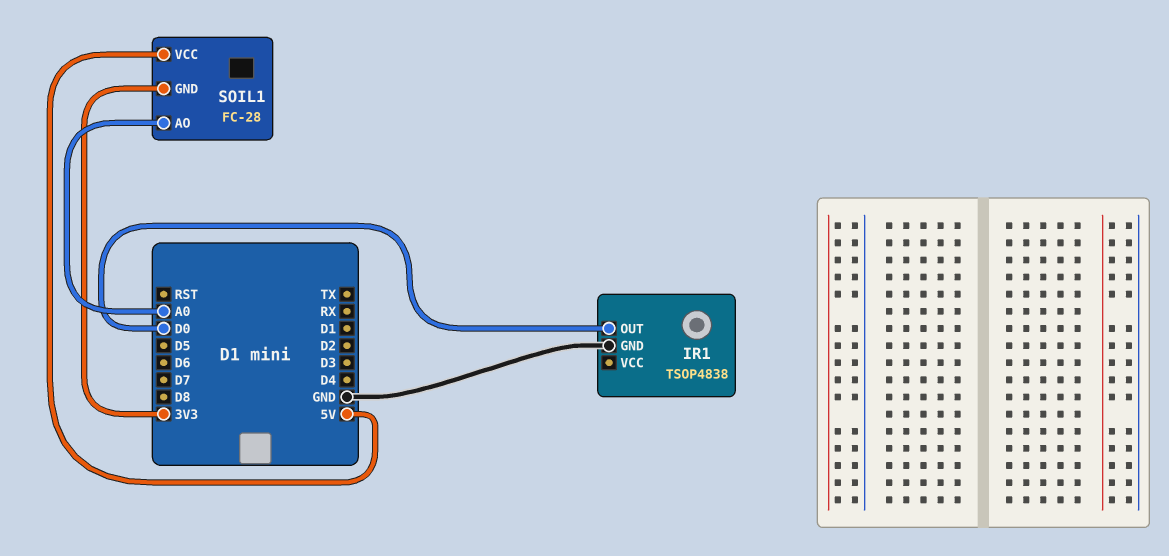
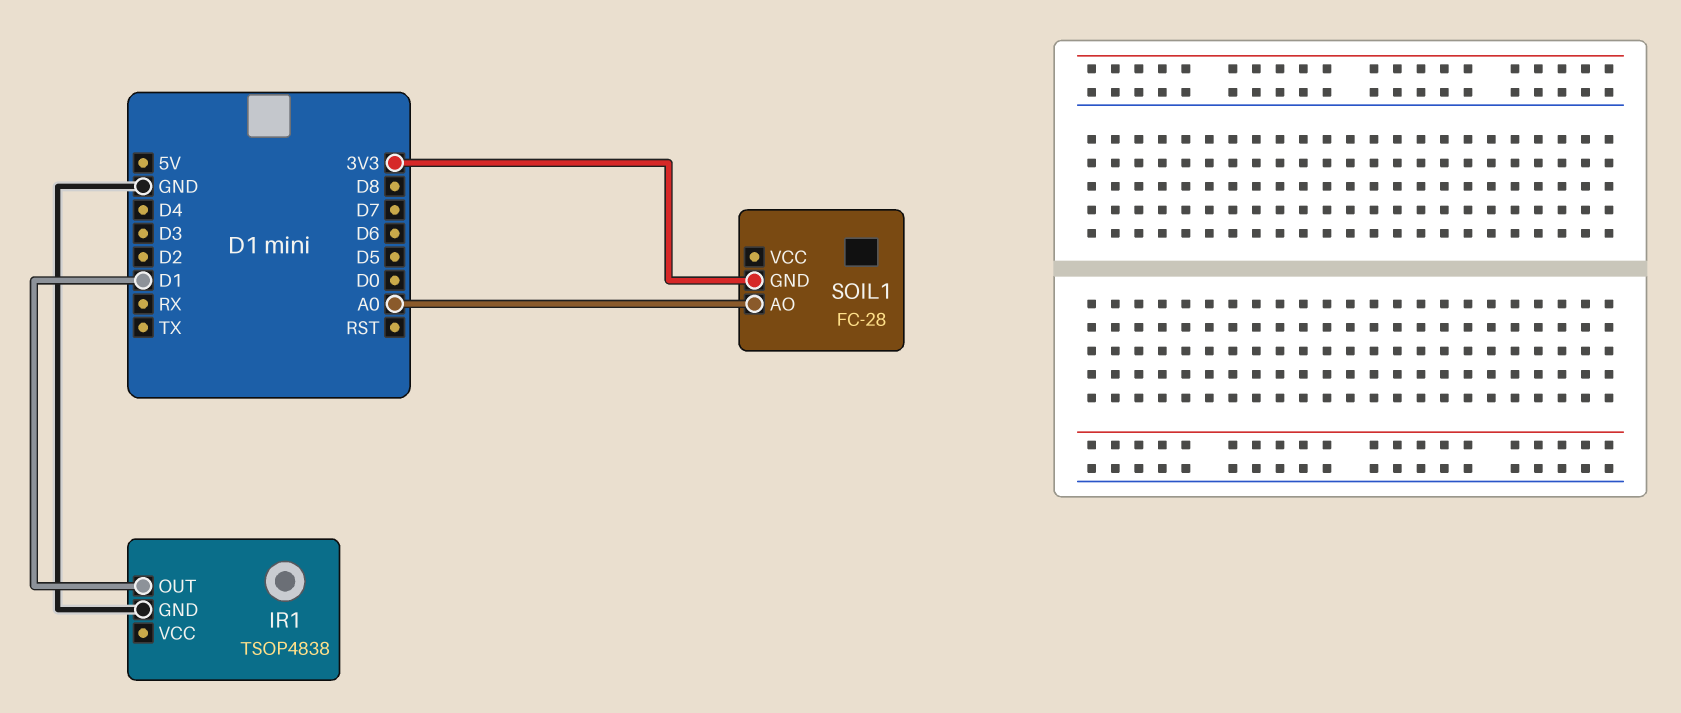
IR1 pin OUT: D0 -> D1
SOIL1 pin VCC: 5V -> none

